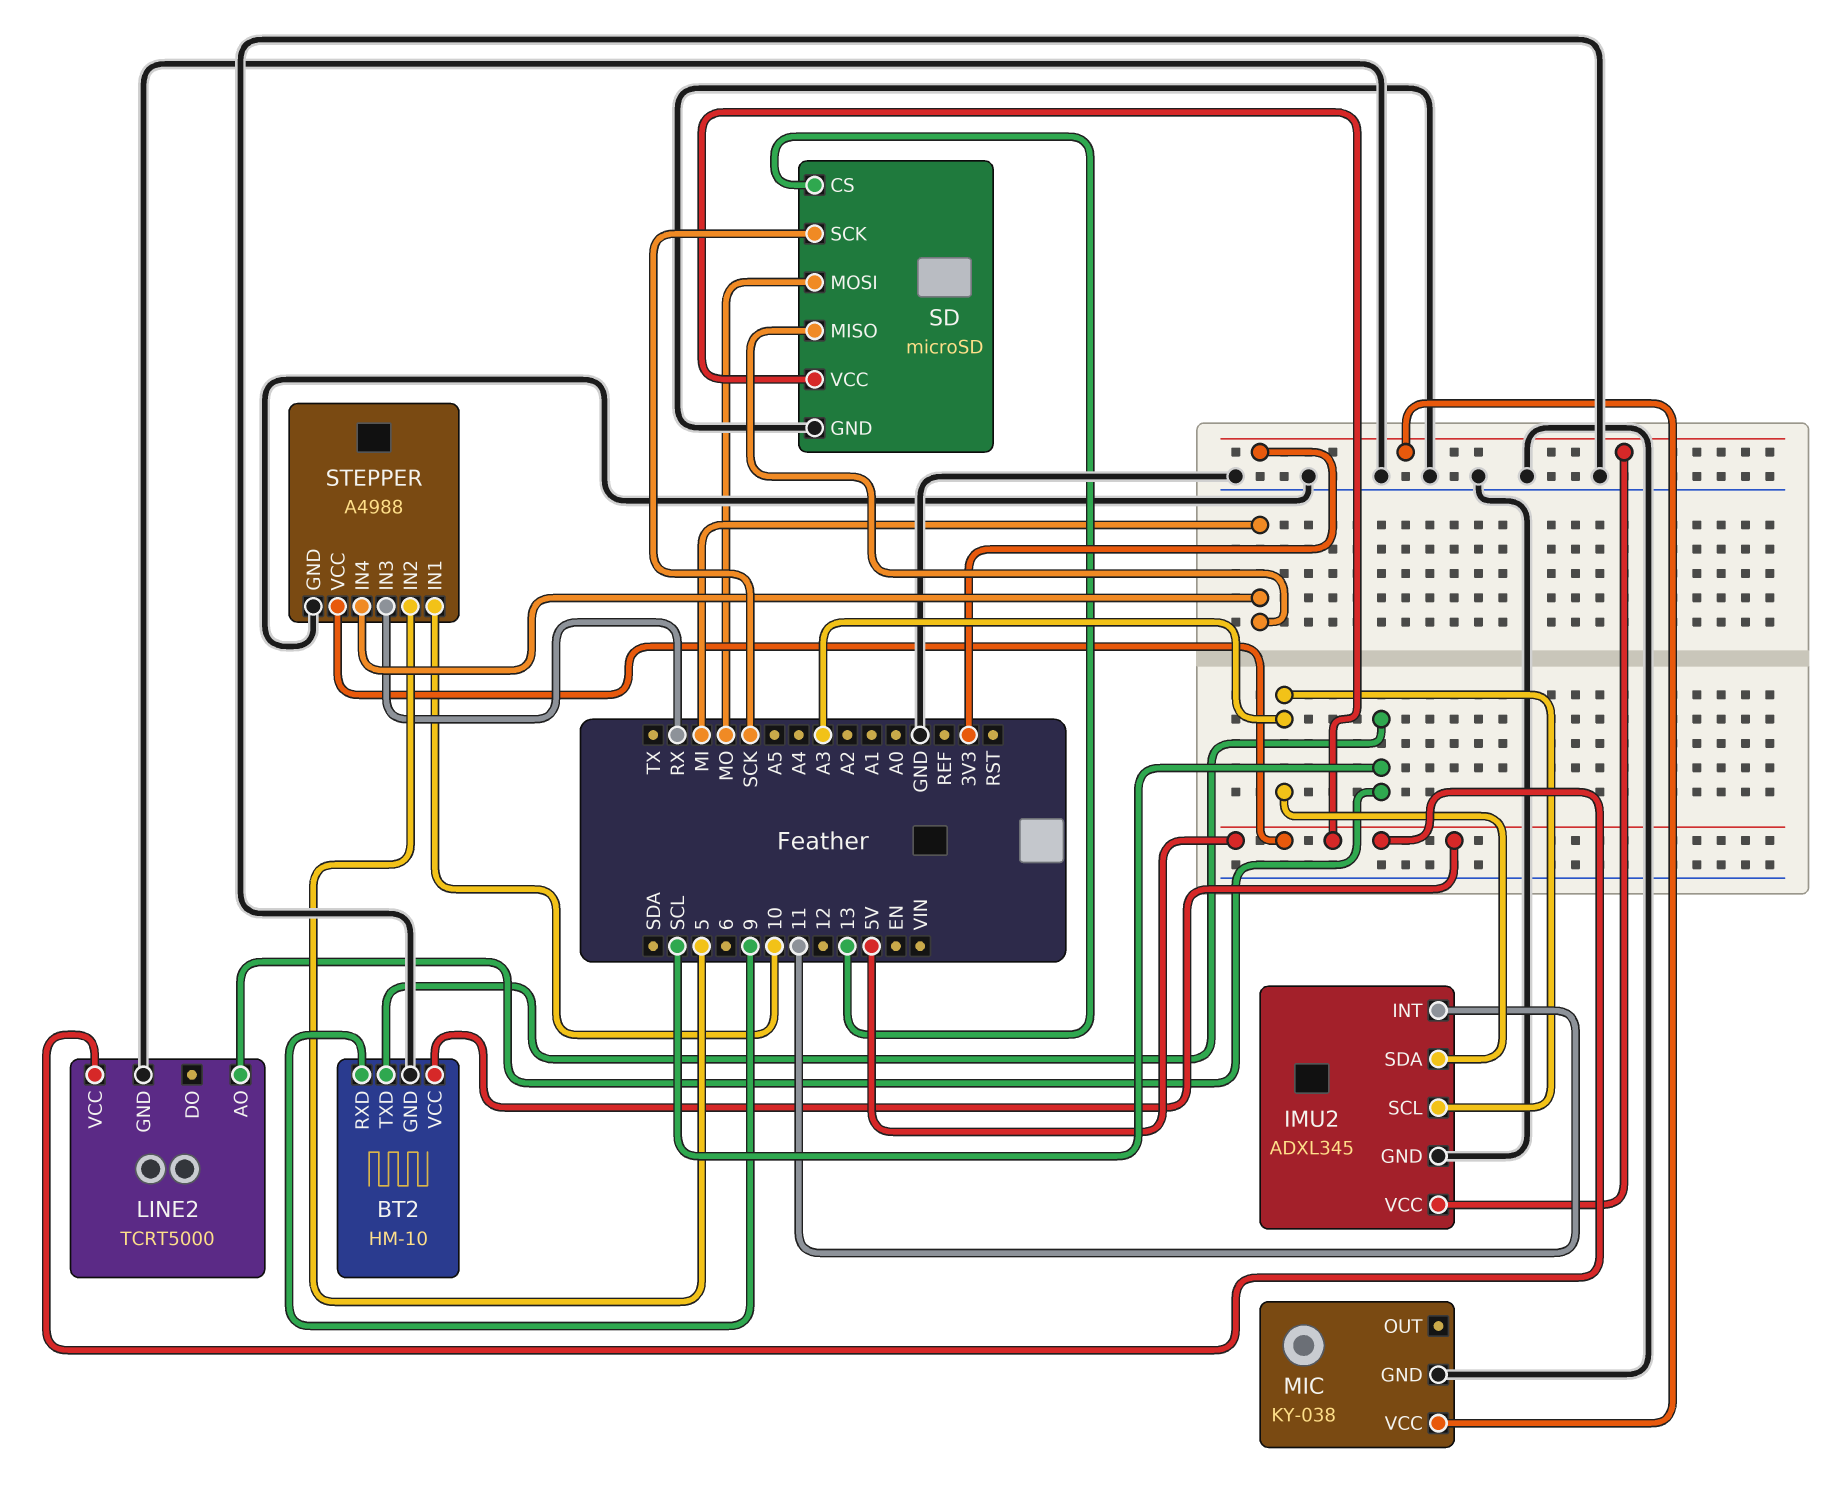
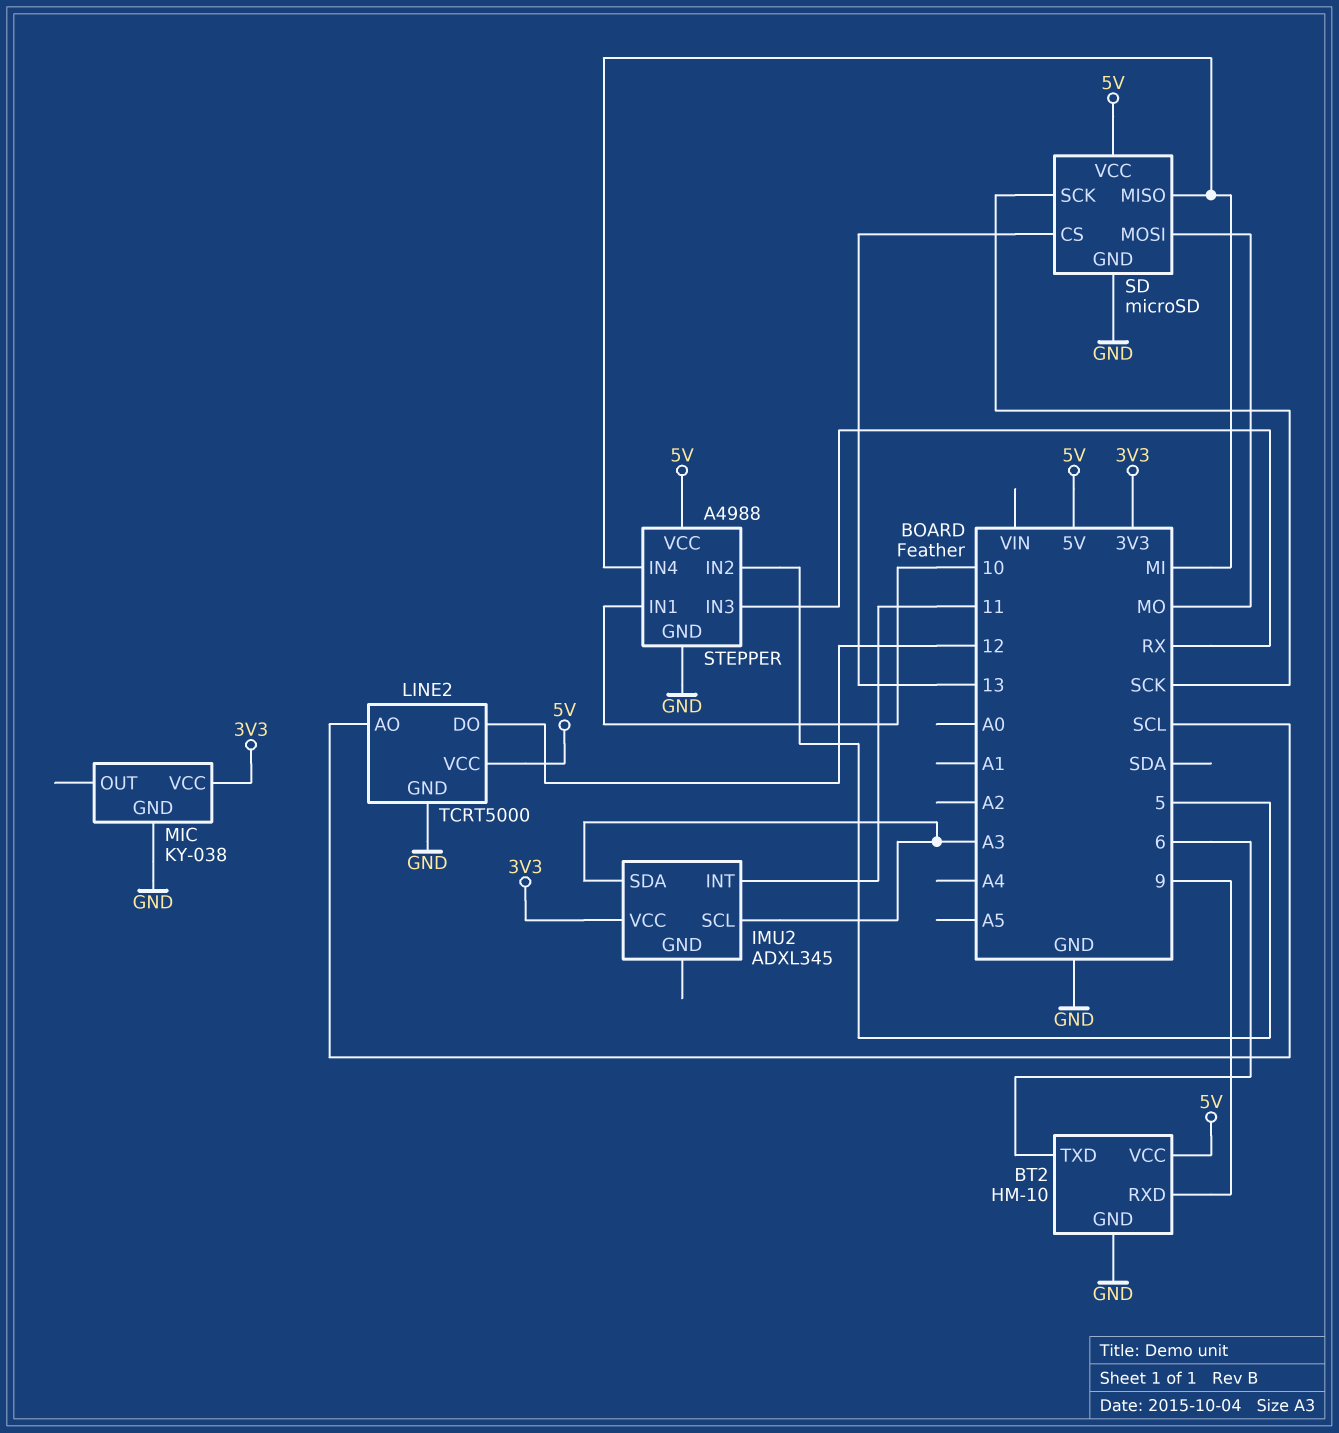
BT2 pin TXD: SCL -> 6
IMU2 pin GND: GND -> none
LINE2 pin DO: none -> 12

